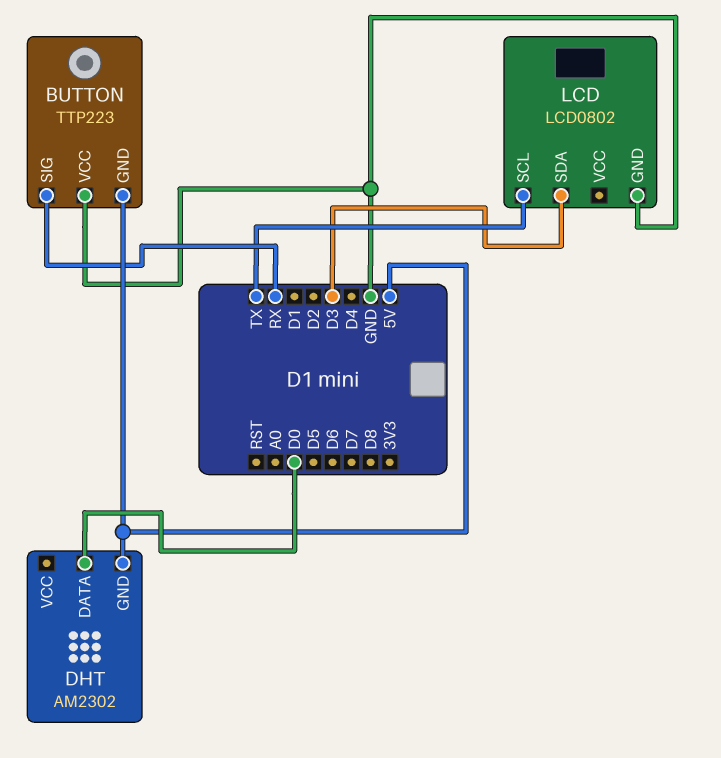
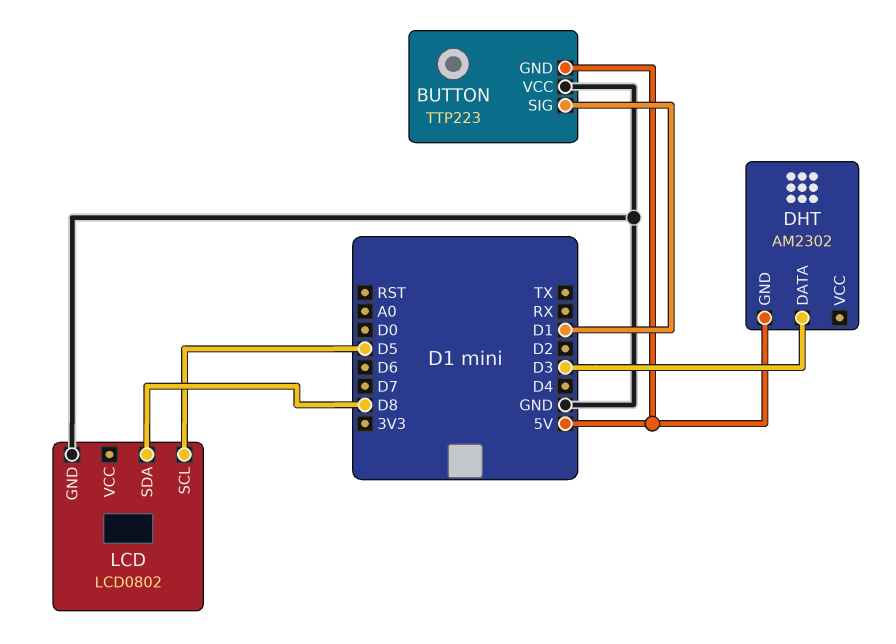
BUTTON pin SIG: RX -> D1
DHT pin DATA: D0 -> D3
LCD pin SCL: TX -> D5
LCD pin SDA: D3 -> D8

